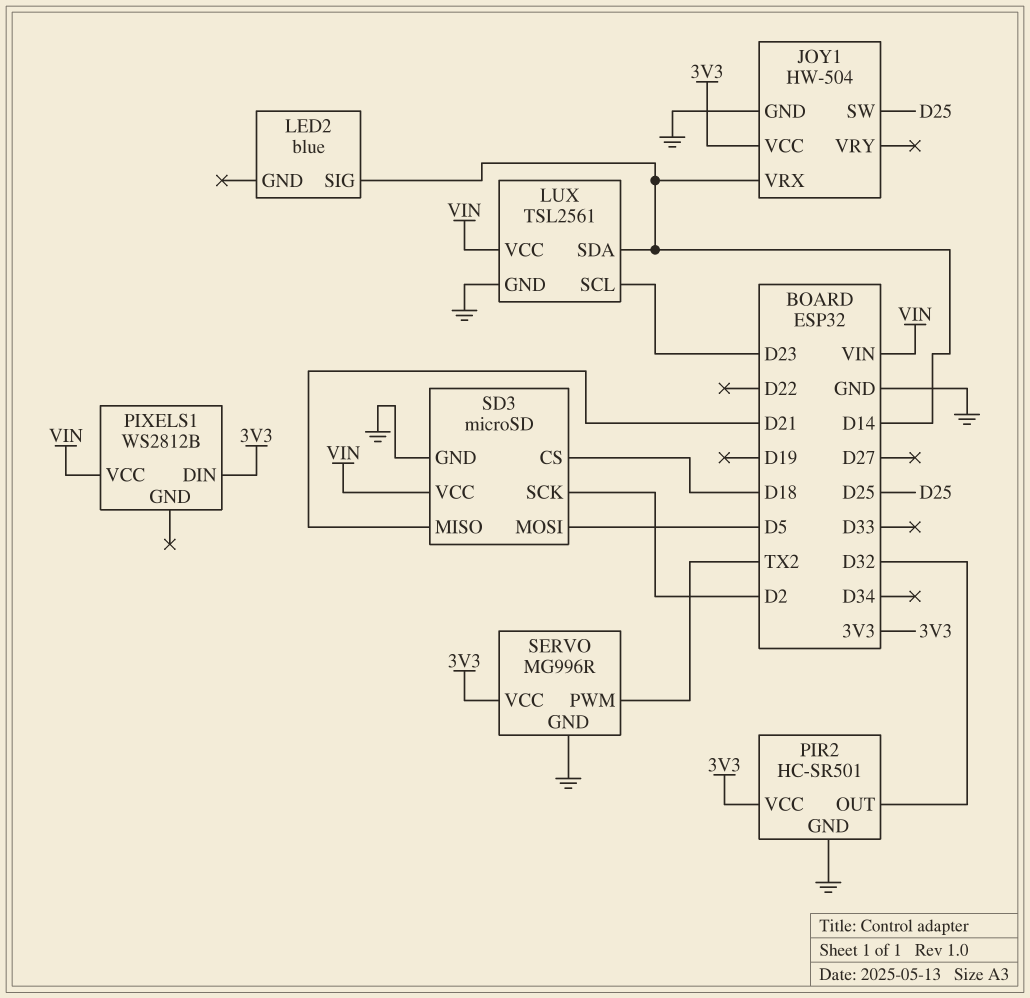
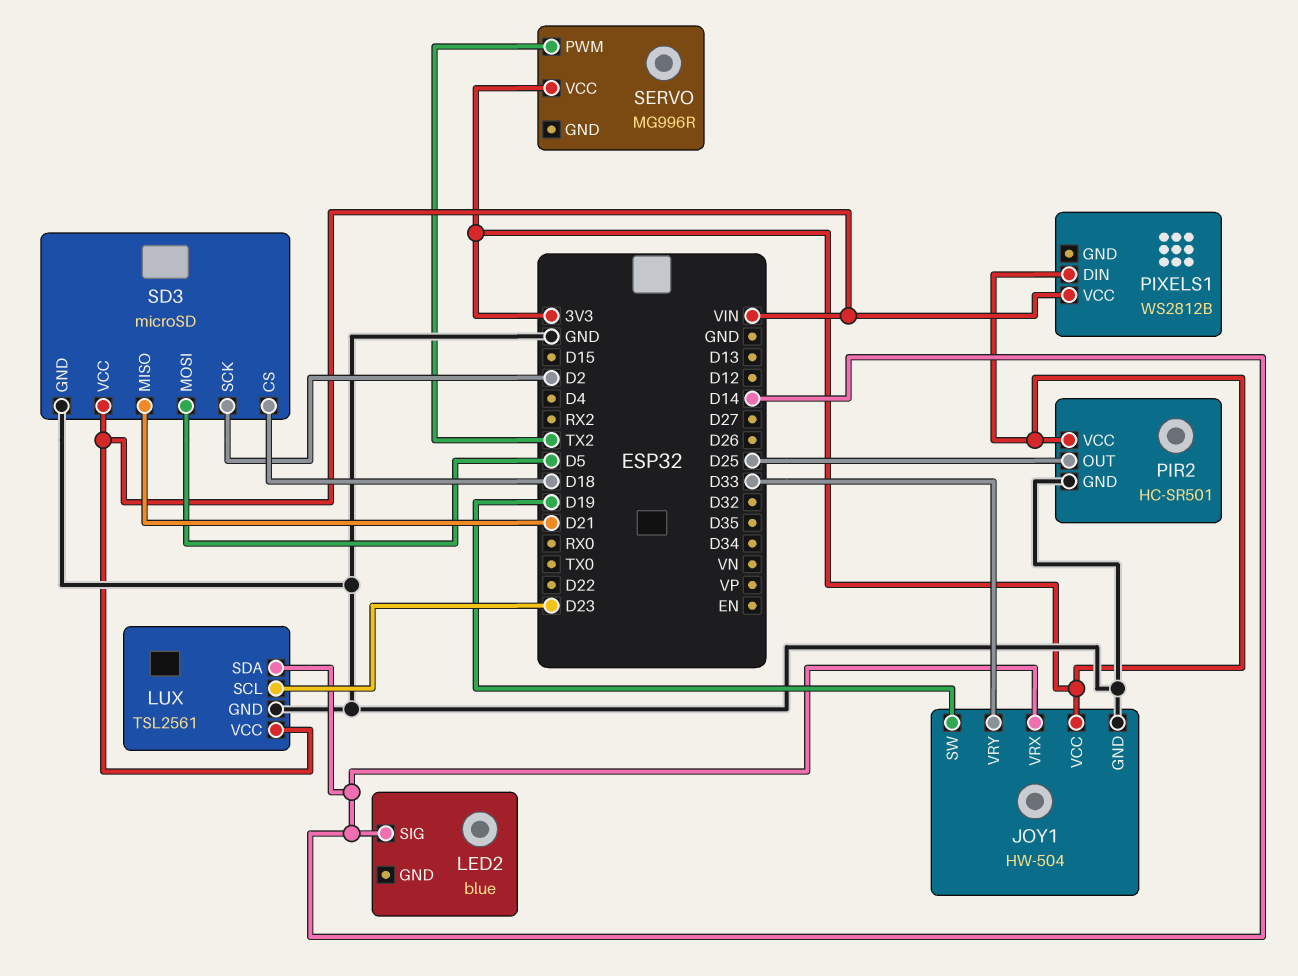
JOY1 pin SW: D25 -> D19
JOY1 pin VRY: none -> D33
PIR2 pin OUT: D32 -> D25
SERVO pin GND: GND -> none

